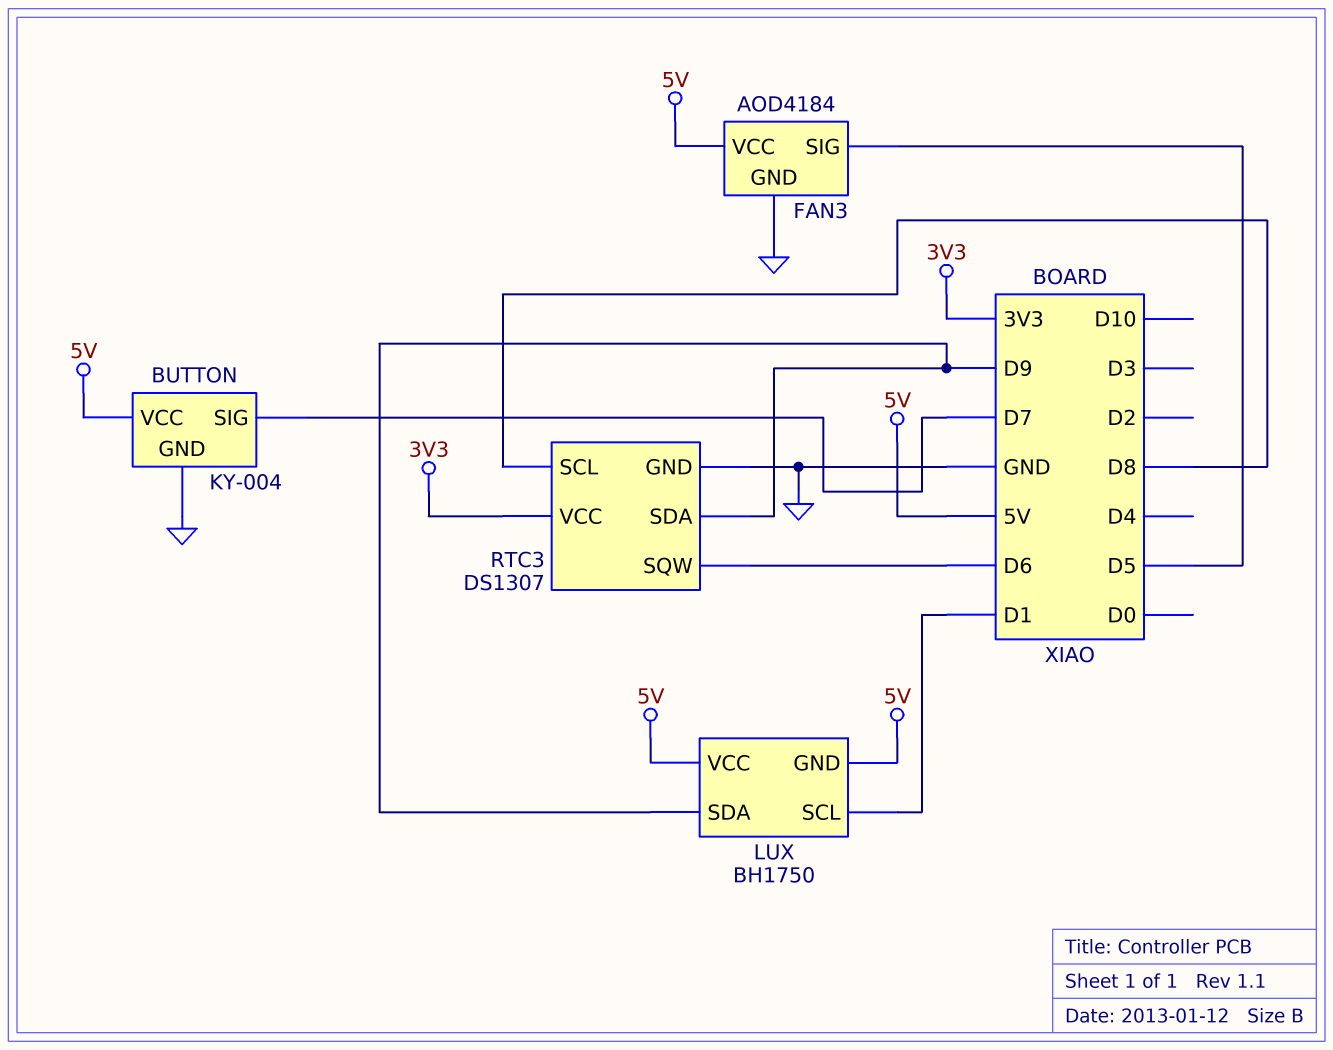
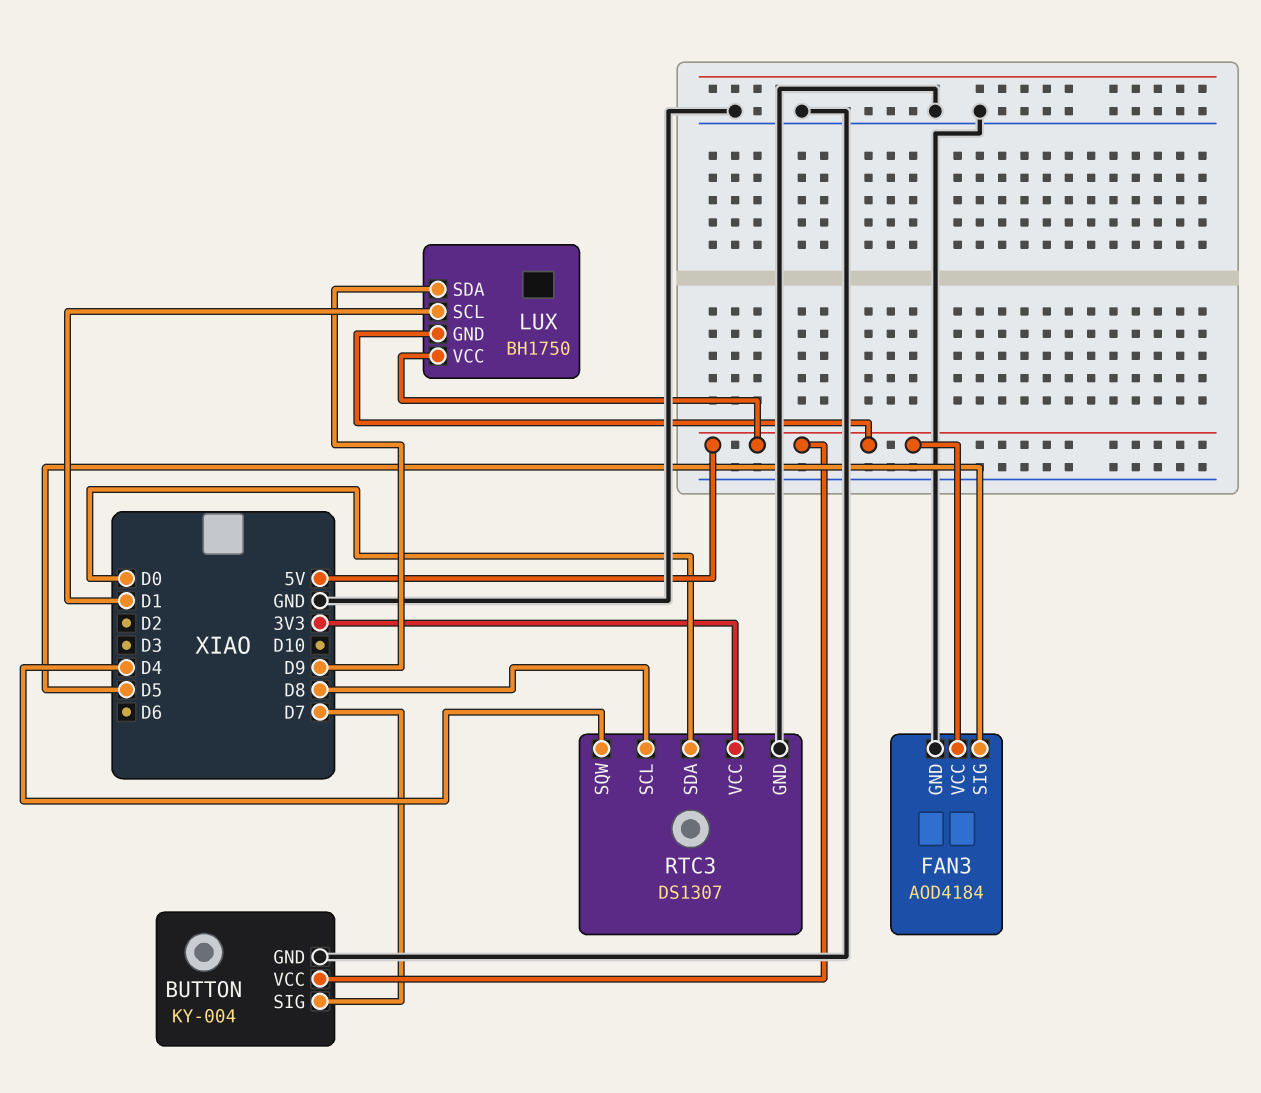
RTC3 pin SDA: D9 -> D0
RTC3 pin SQW: D6 -> D4

